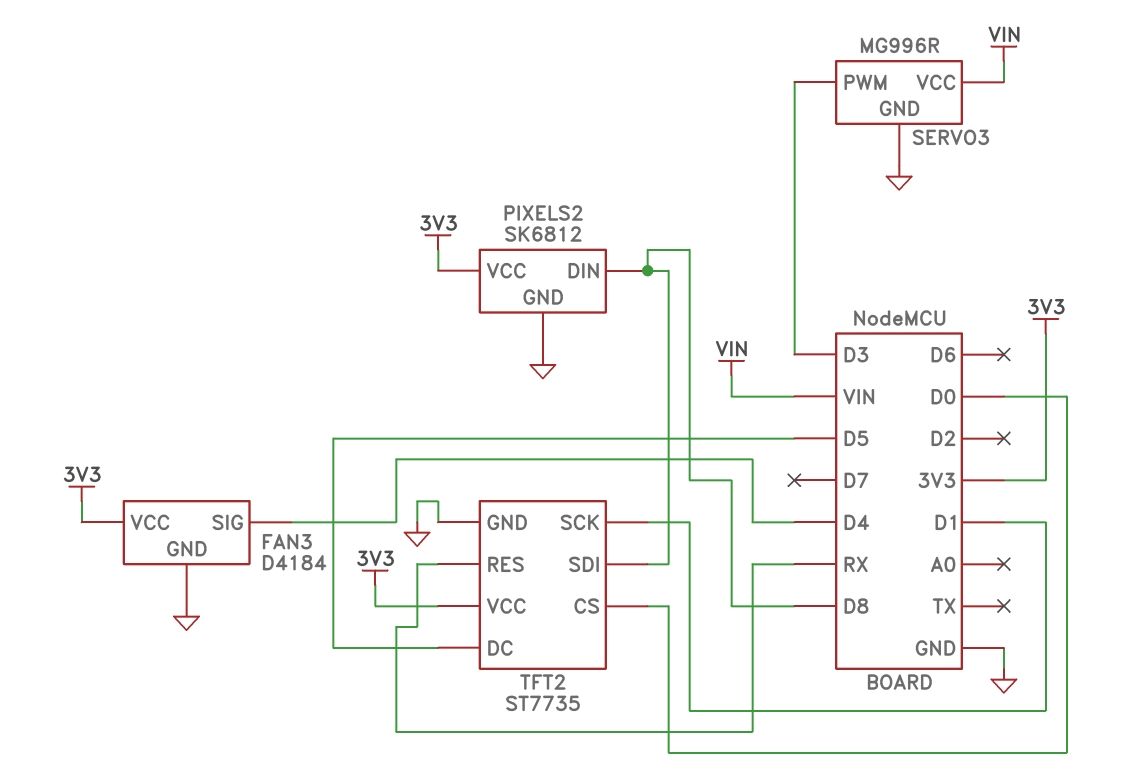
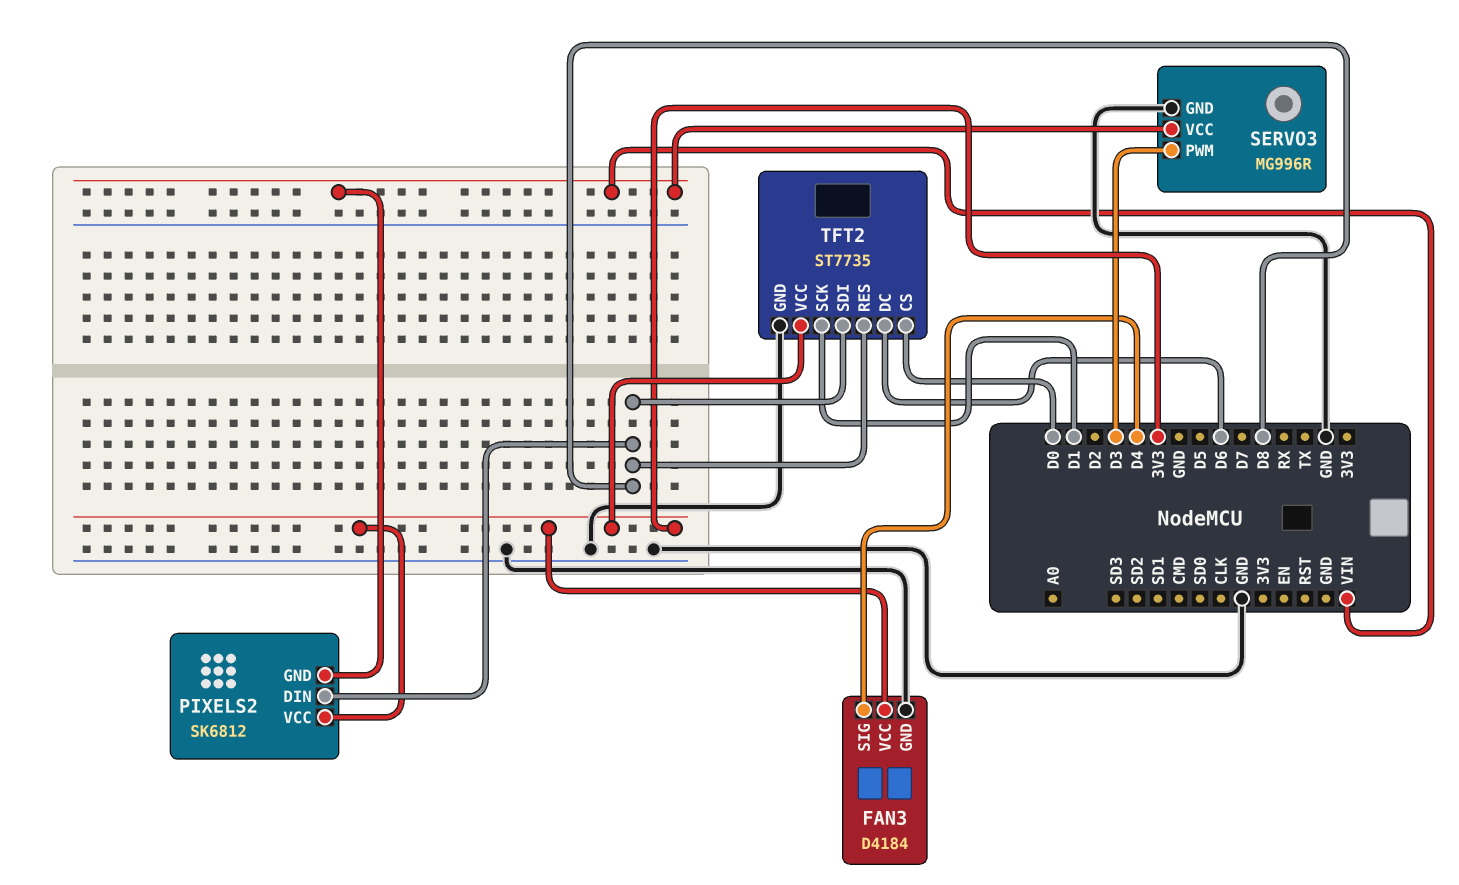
PIXELS2 pin GND: GND -> VIN
TFT2 pin DC: D5 -> D6
TFT2 pin RES: RX -> D8

